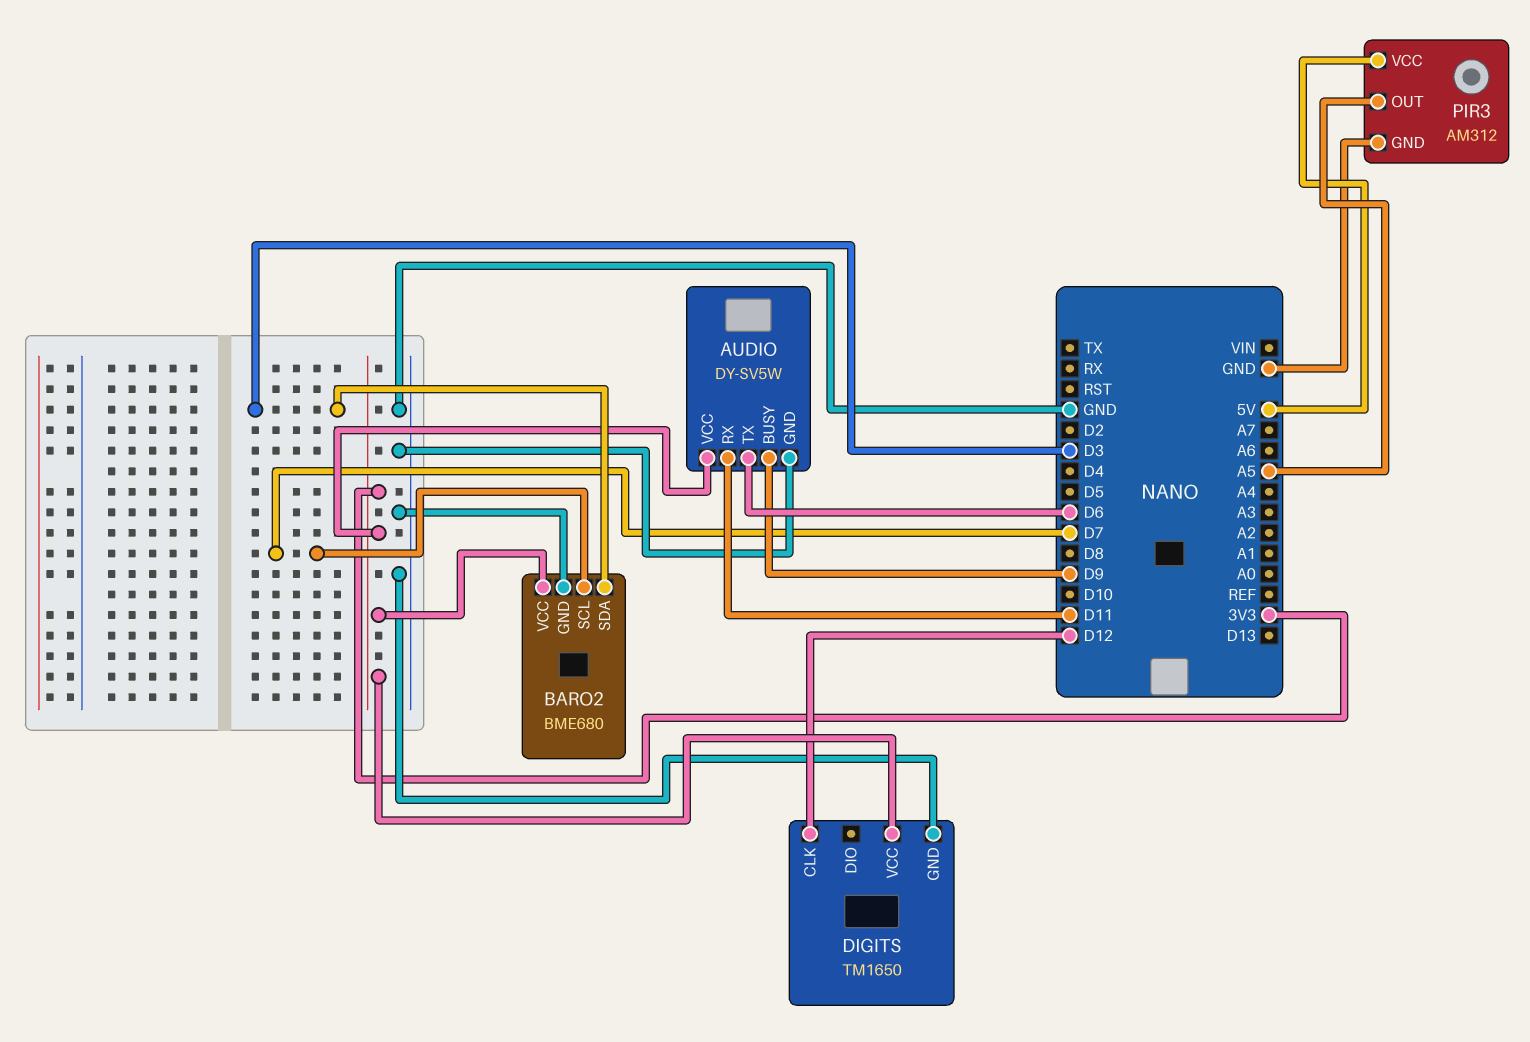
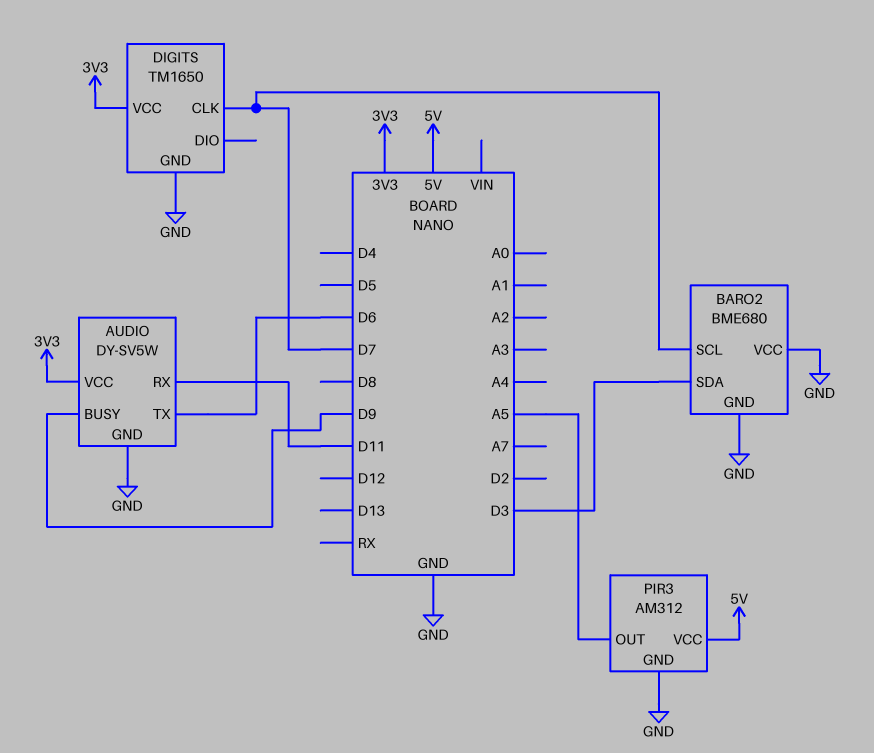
BARO2 pin VCC: 3V3 -> GND
DIGITS pin CLK: D12 -> D7

